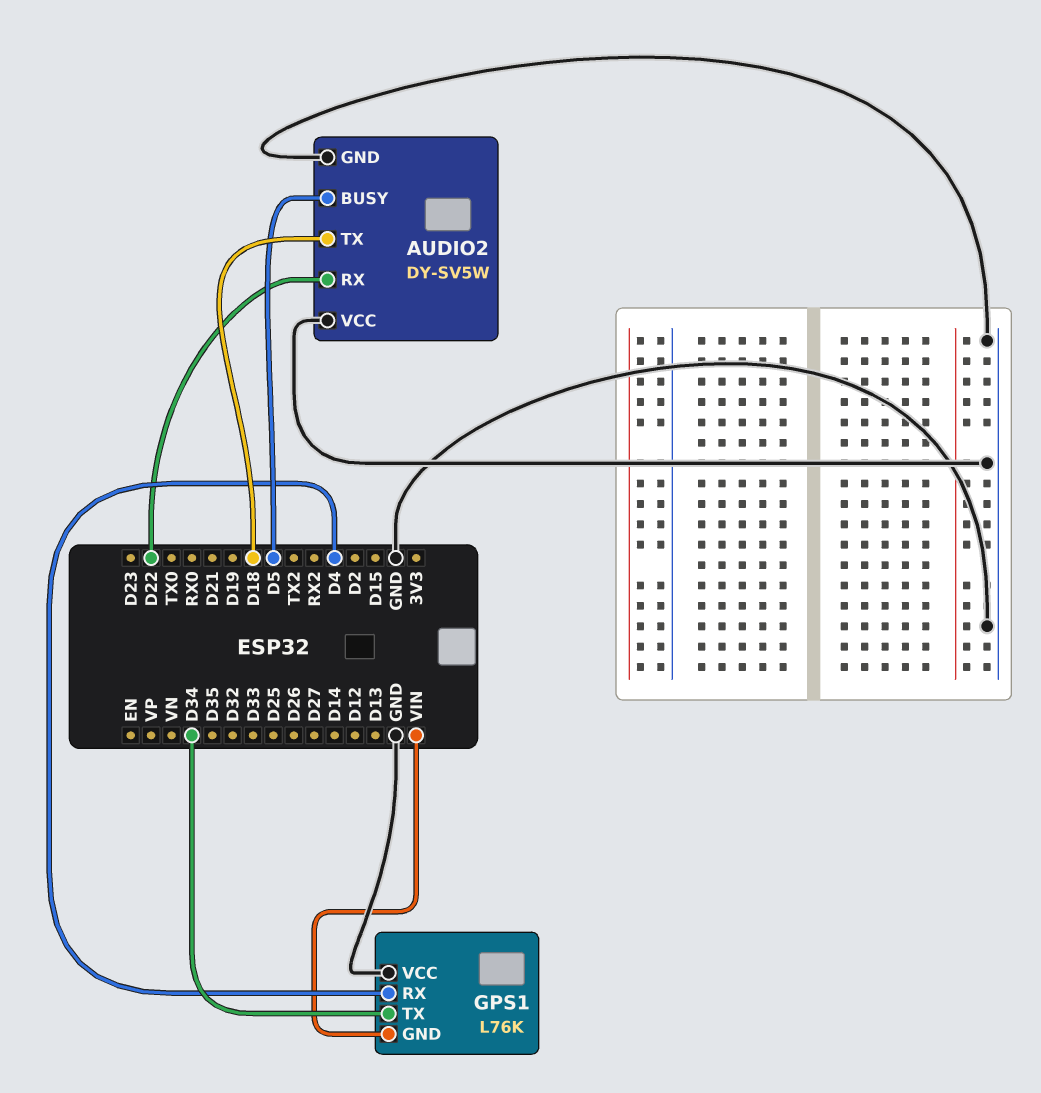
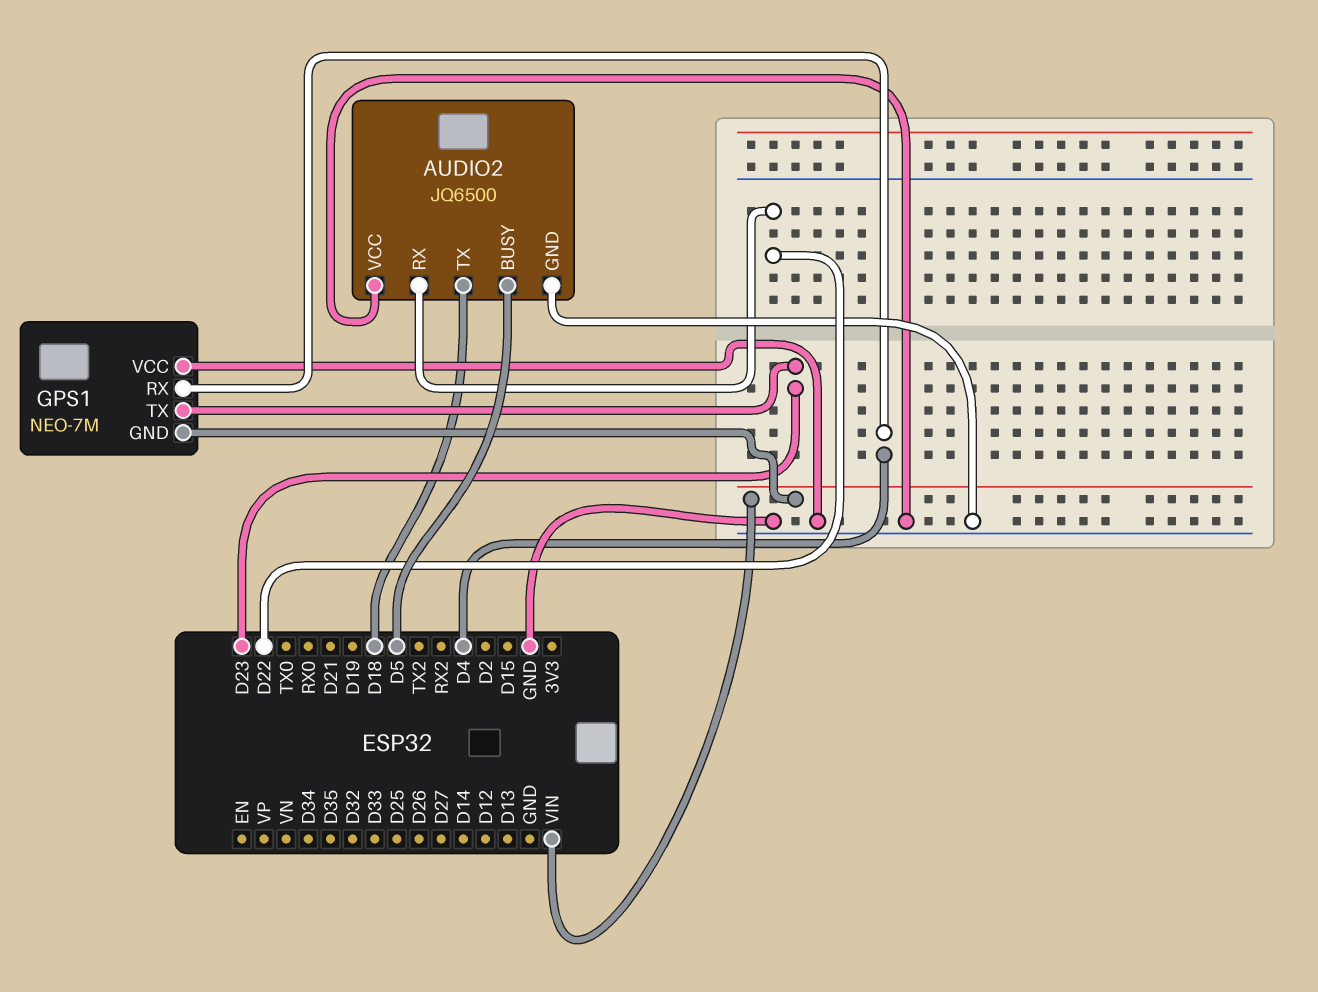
AUDIO2: DY-SV5W -> JQ6500
GPS1: L76K -> NEO-7M
GPS1 pin TX: D34 -> D23

